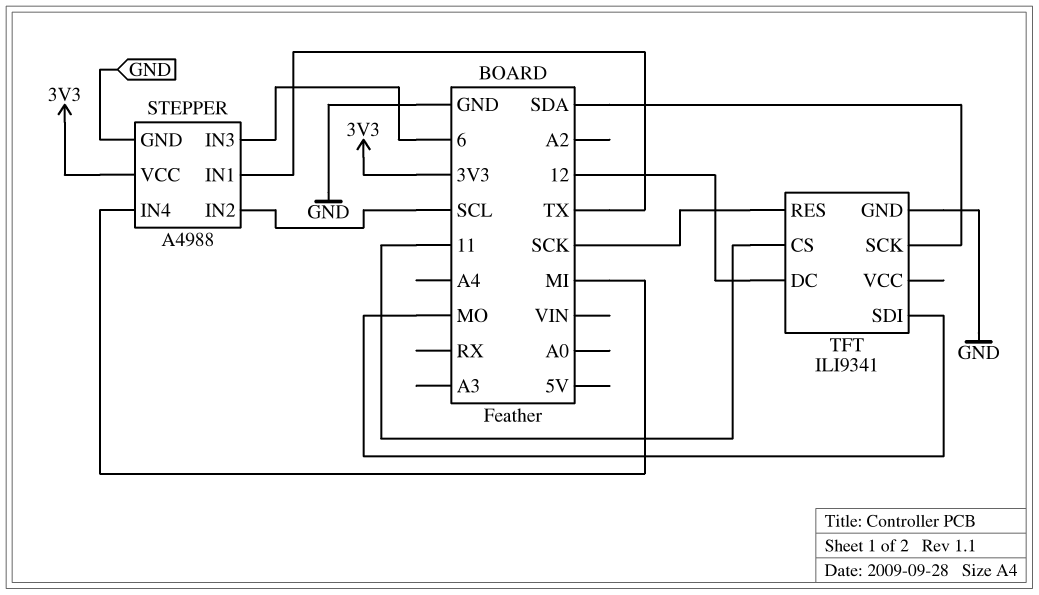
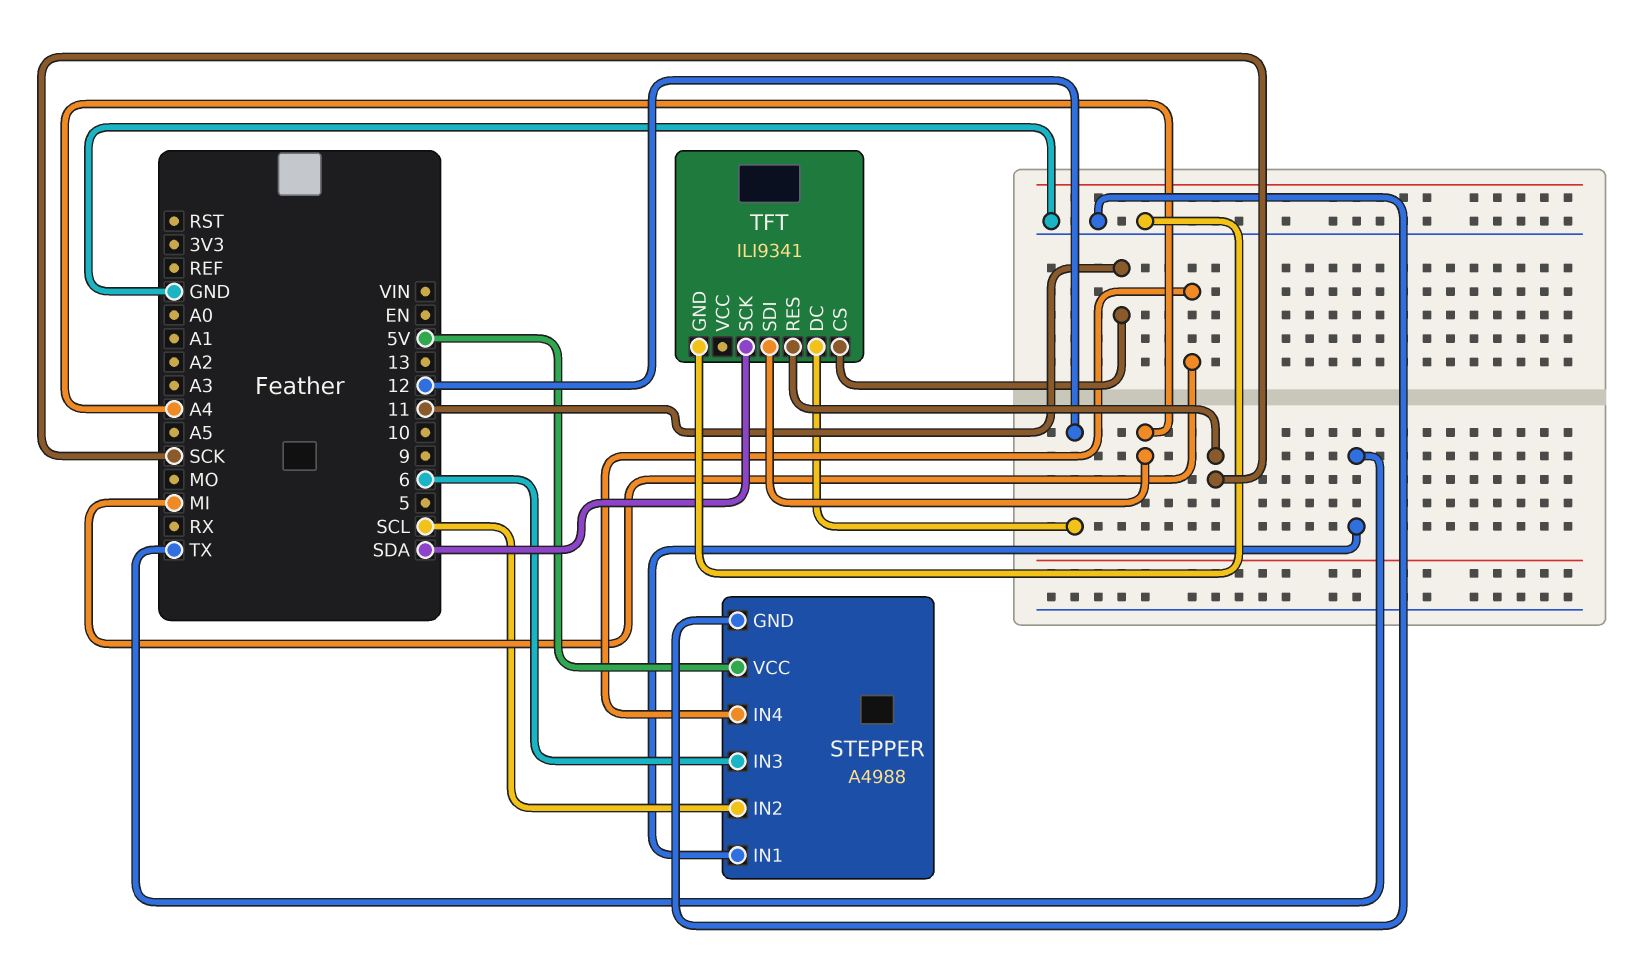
STEPPER pin VCC: 3V3 -> 5V
TFT pin SDI: MO -> A4

